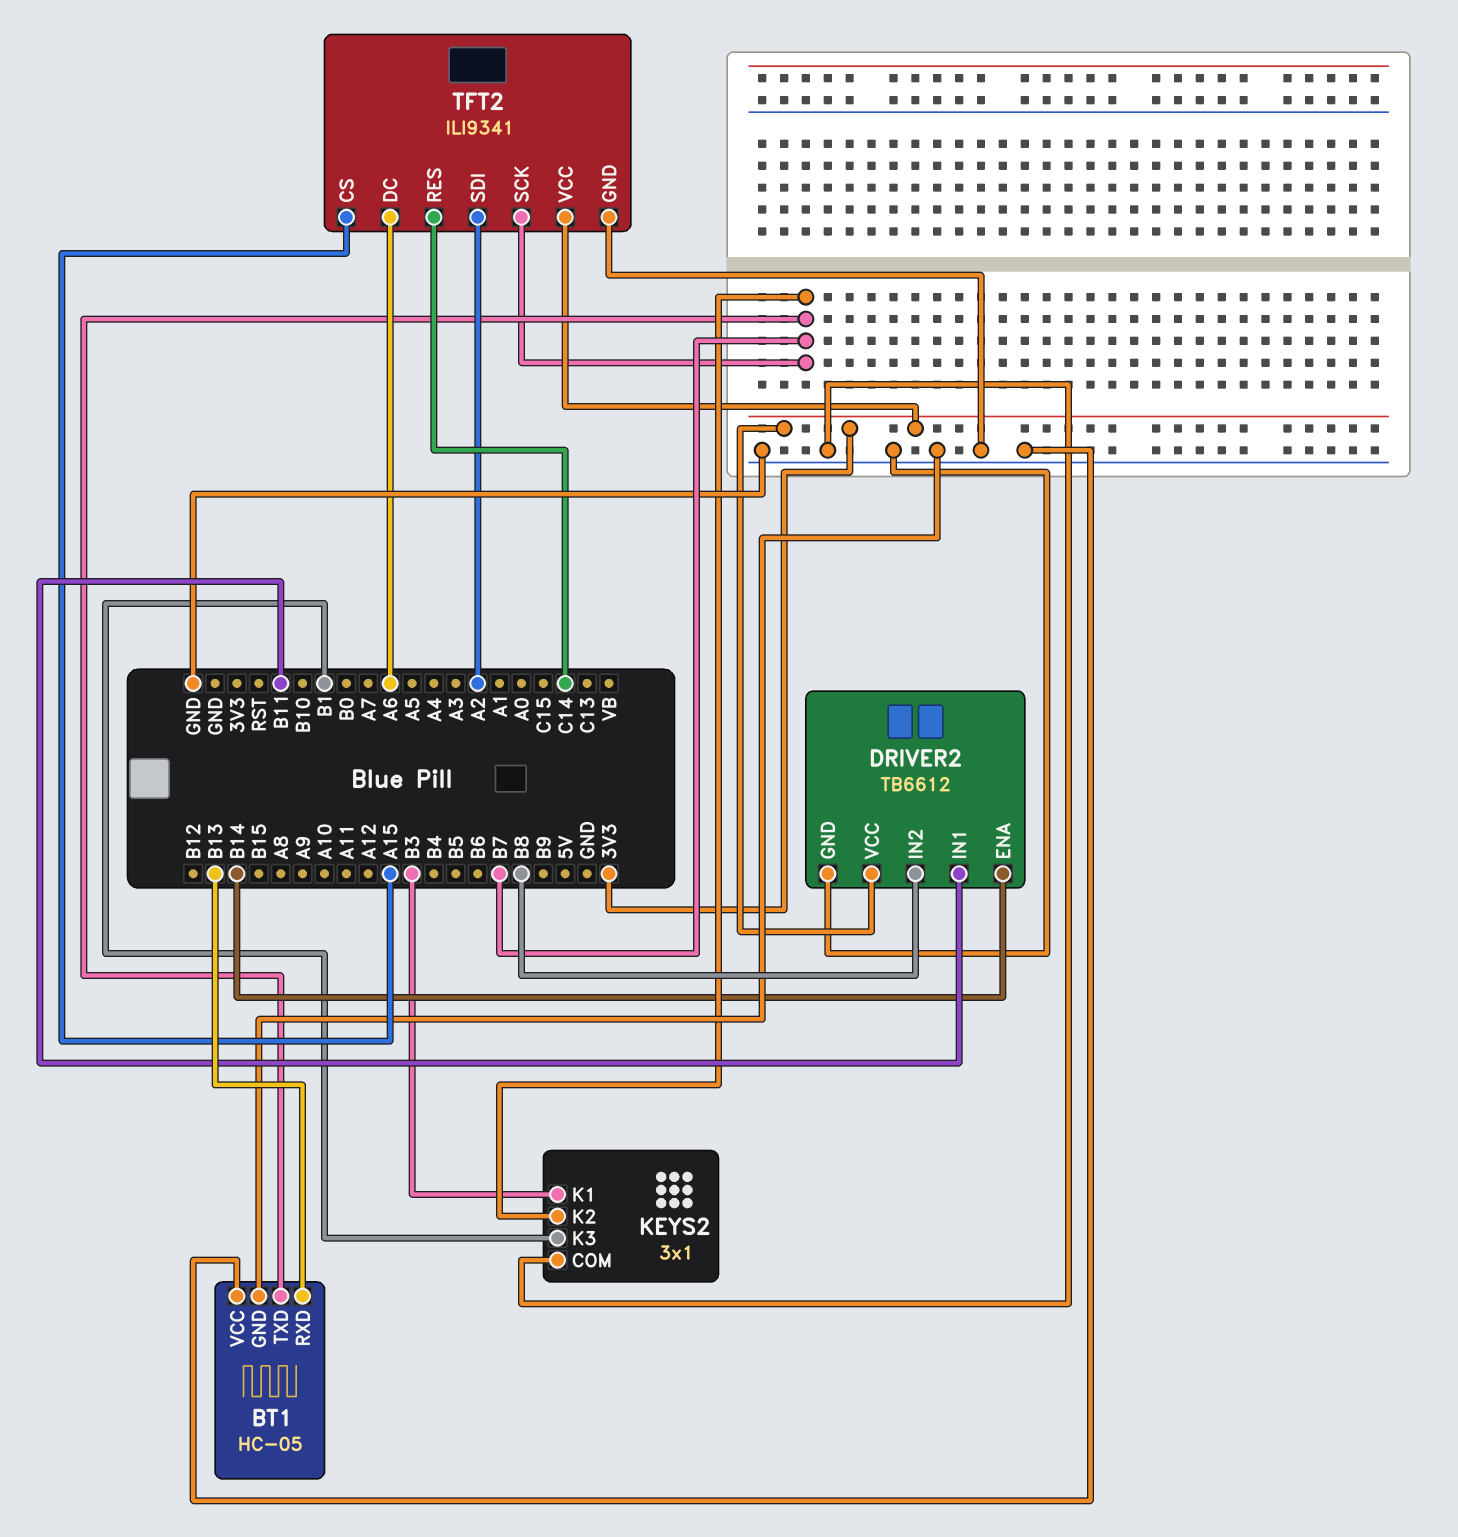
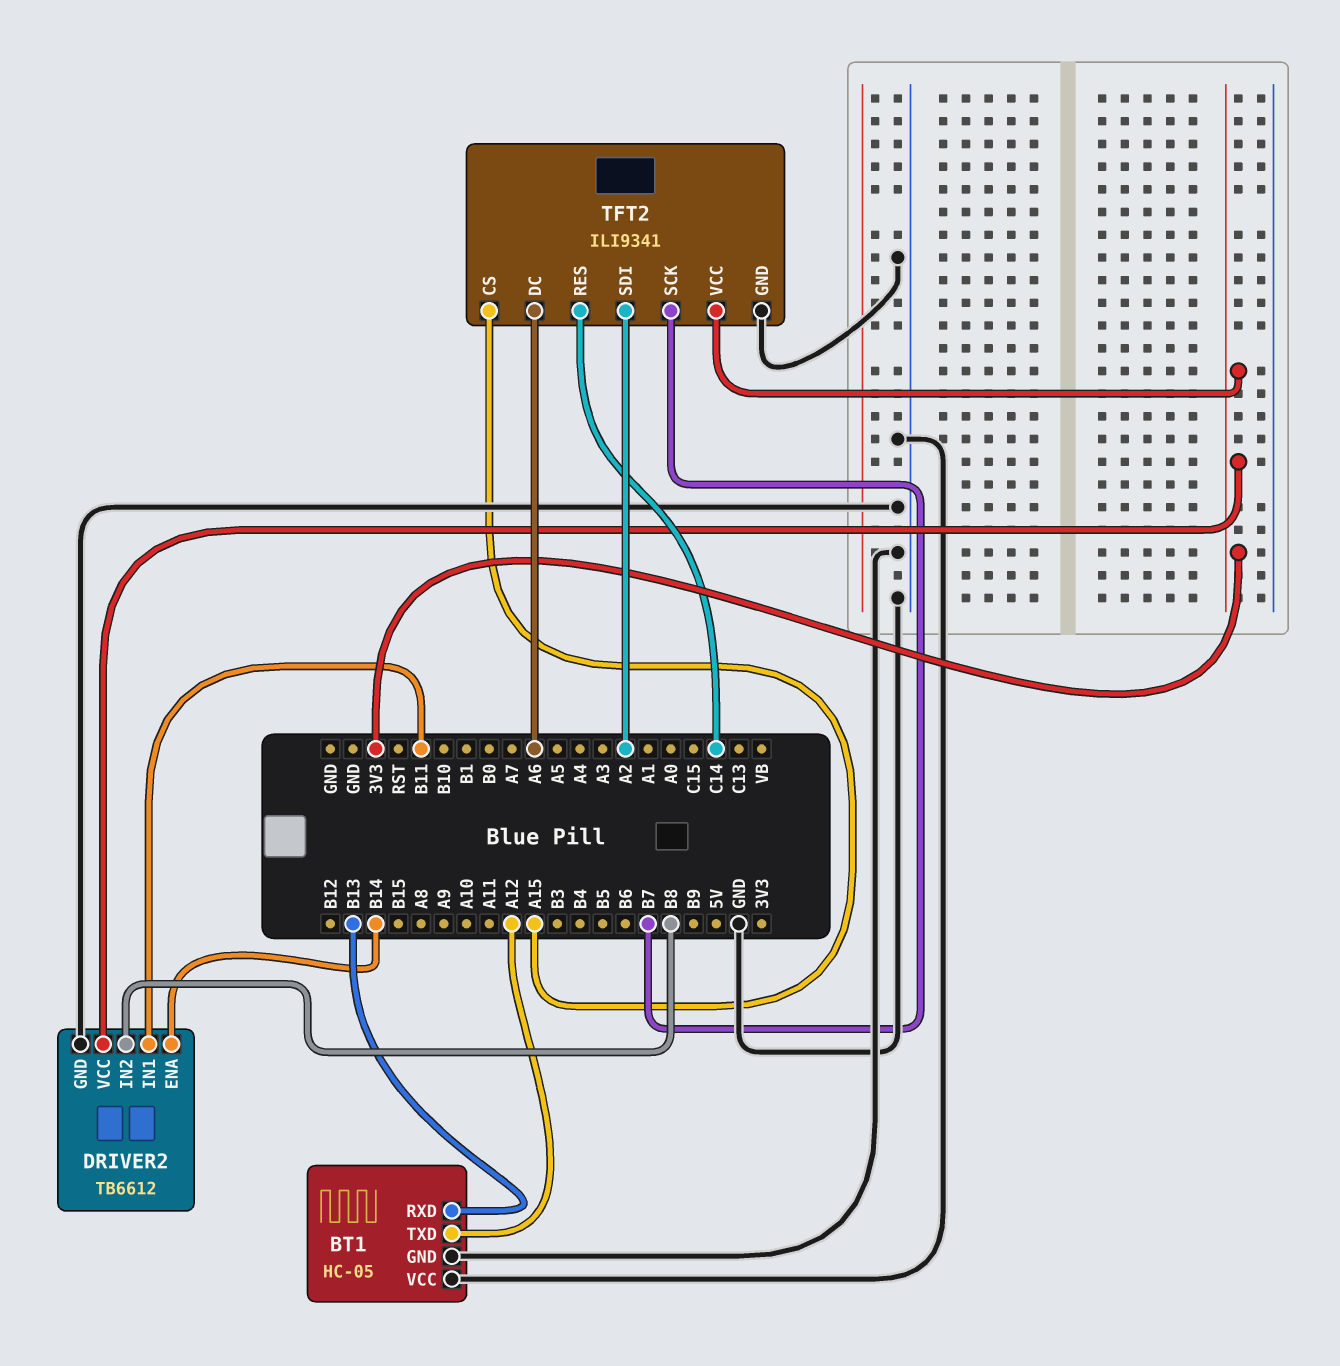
BT1 pin TXD: B7 -> A12
KEYS2: 3x1 -> none
KEYS2 pin COM: GND -> none
KEYS2 pin K1: B3 -> none
KEYS2 pin K2: B7 -> none
KEYS2 pin K3: B1 -> none

